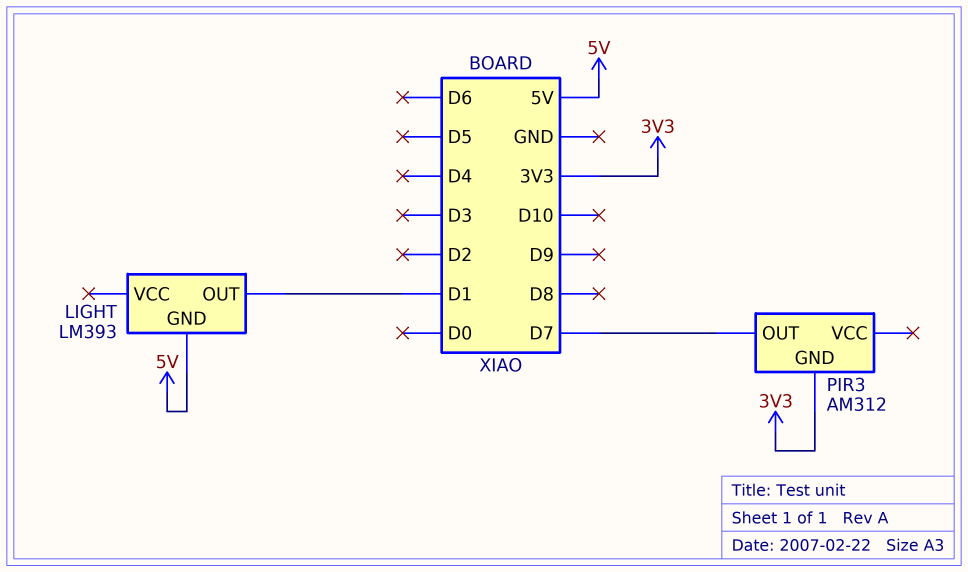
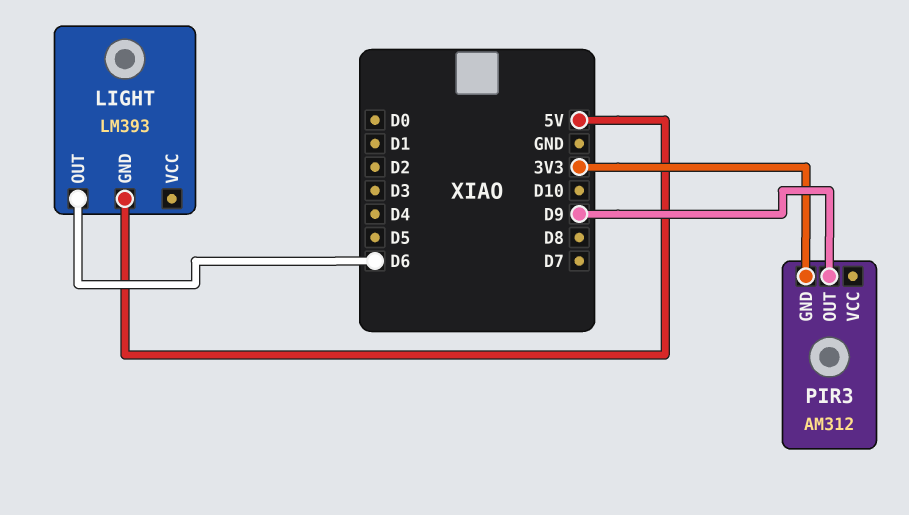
LIGHT pin OUT: D1 -> D6
PIR3 pin OUT: D7 -> D9

